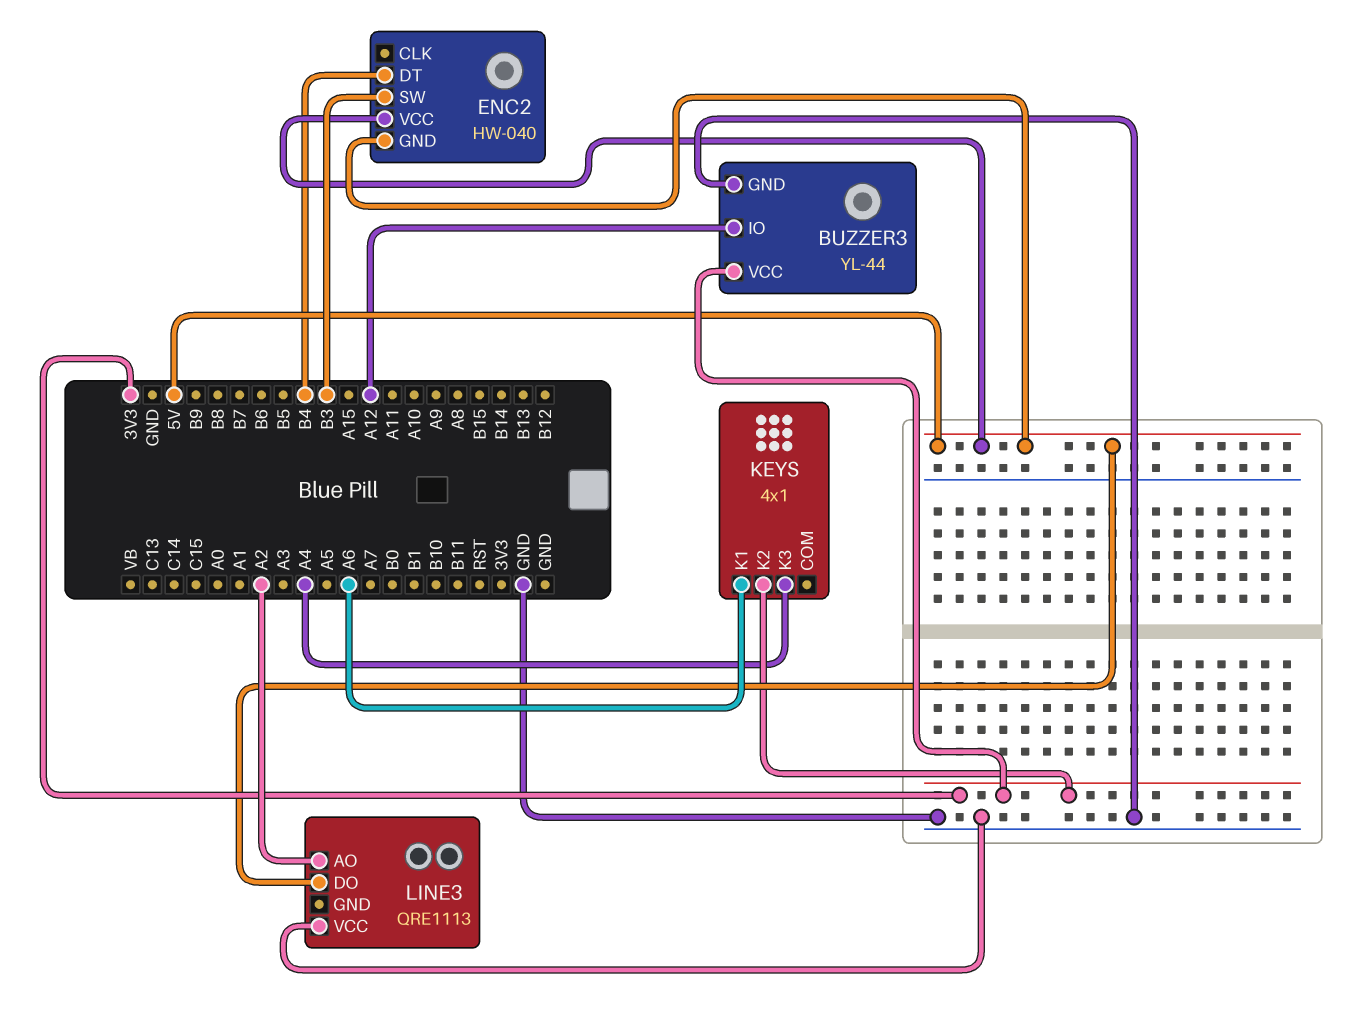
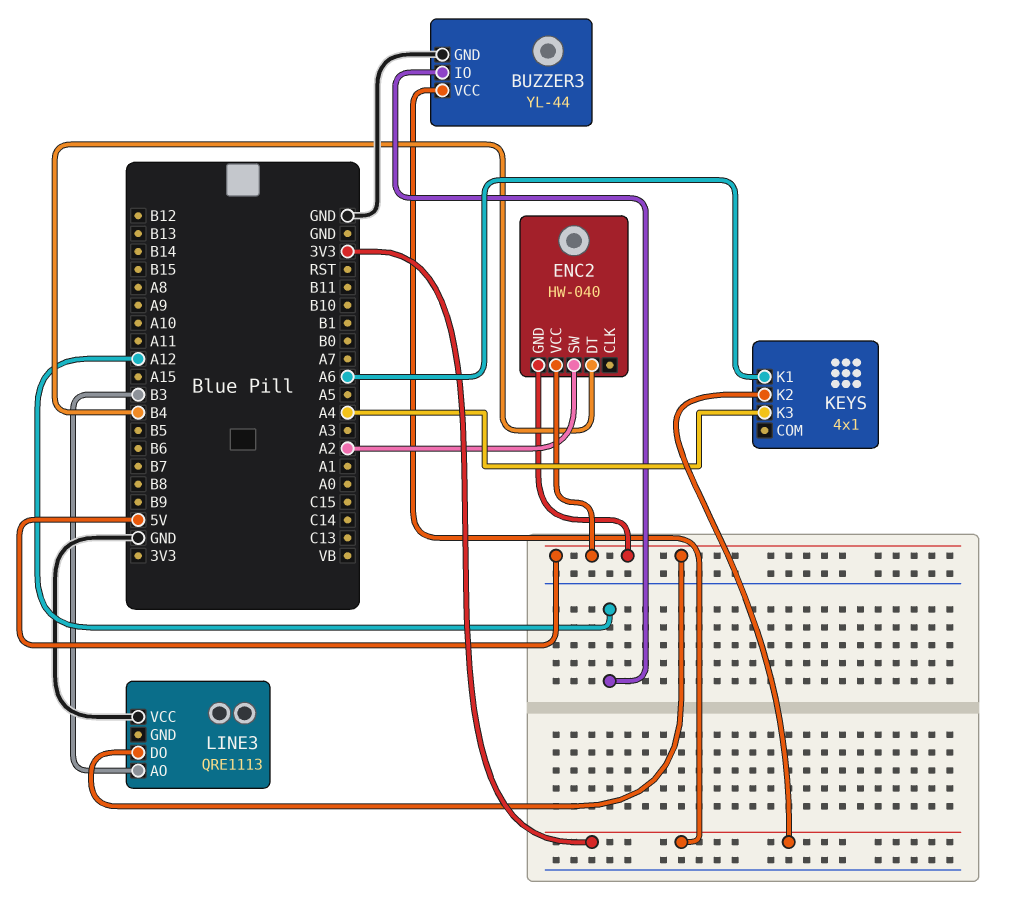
ENC2 pin SW: B3 -> A2
LINE3 pin AO: A2 -> B3

